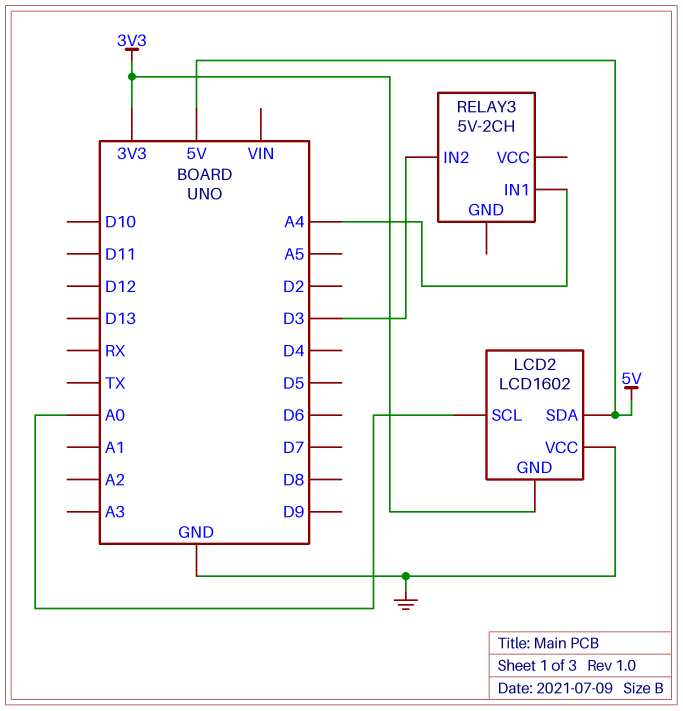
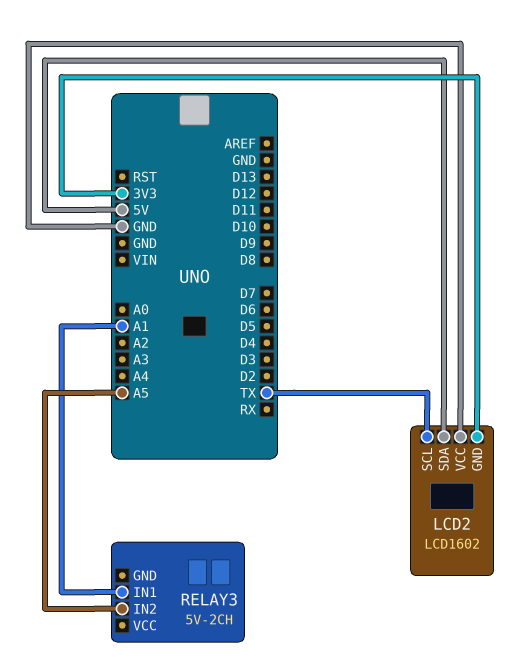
LCD2 pin SCL: A0 -> TX
RELAY3 pin IN1: A4 -> A1
RELAY3 pin IN2: D3 -> A5

